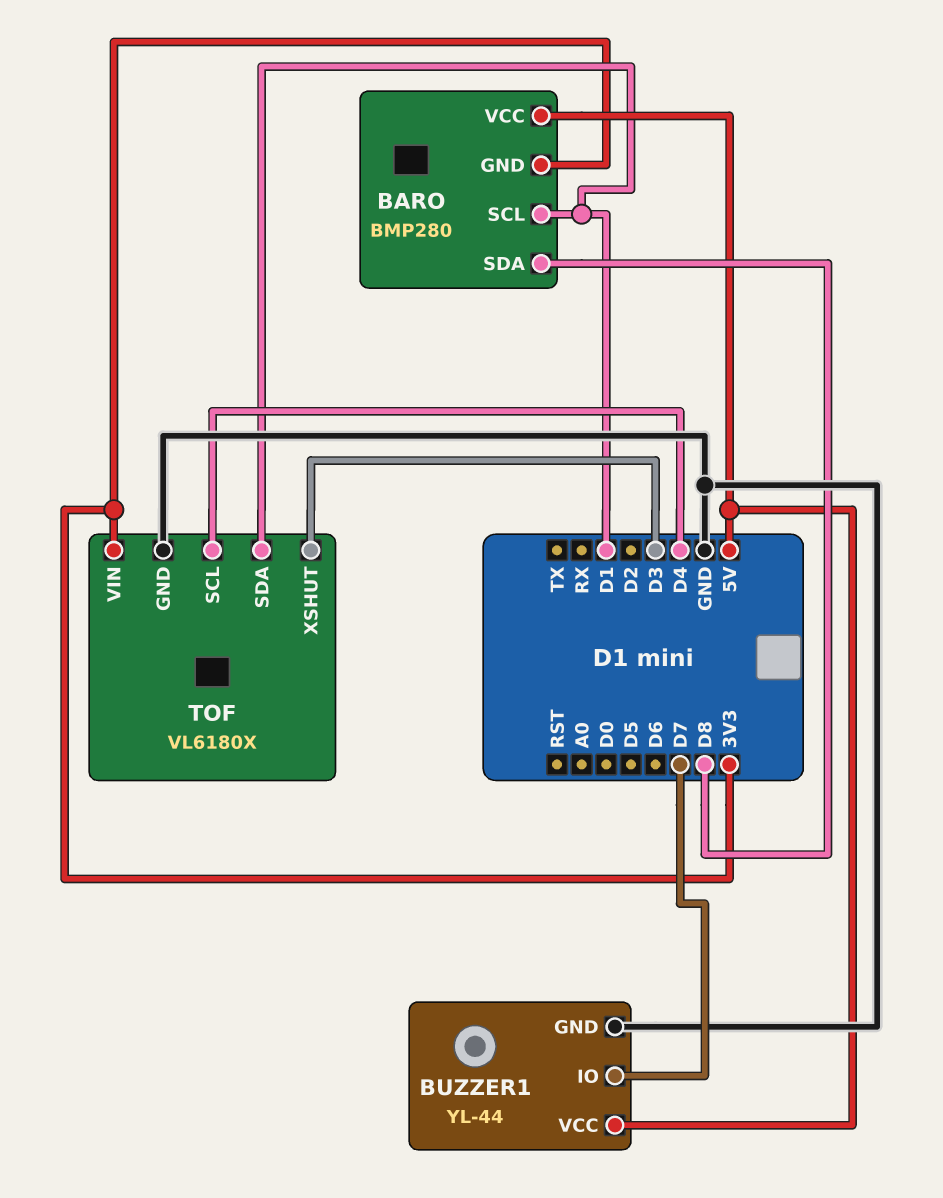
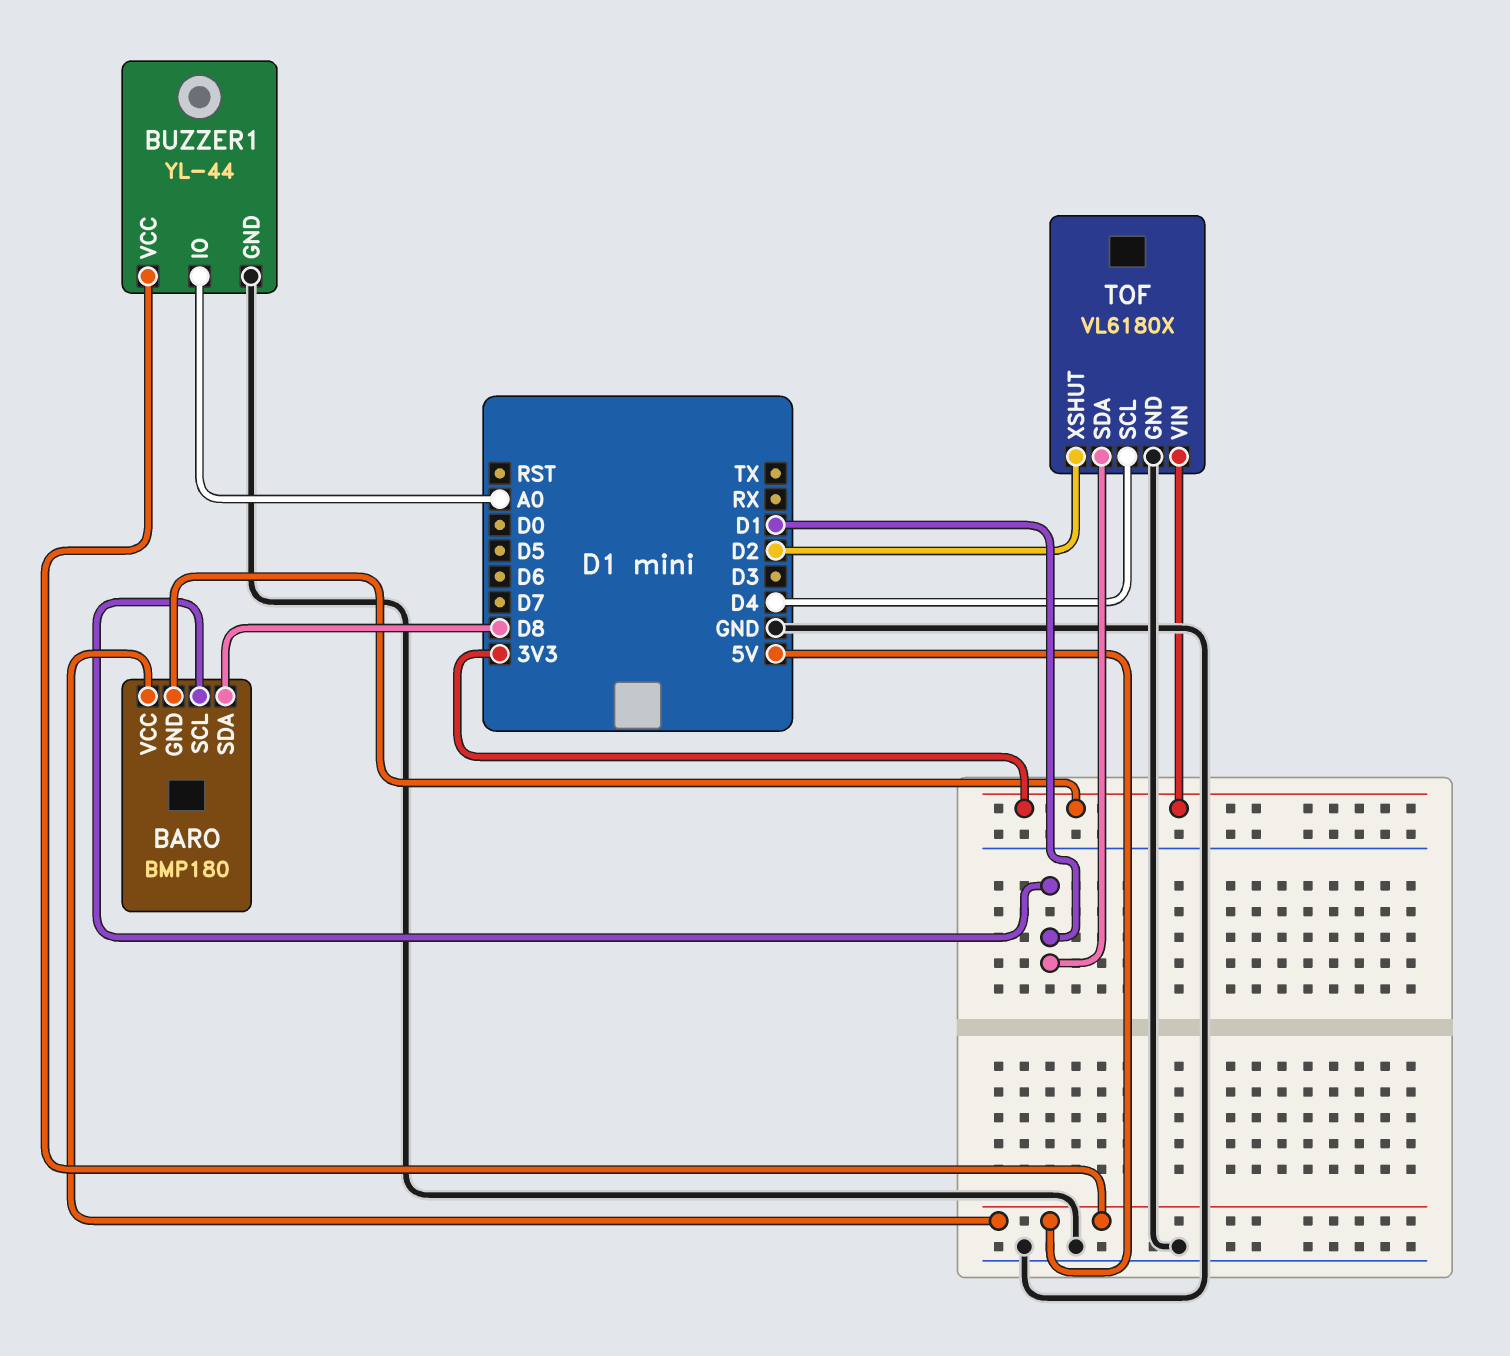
BARO: BMP280 -> BMP180
BUZZER1 pin IO: D7 -> A0
TOF pin XSHUT: D3 -> D2

